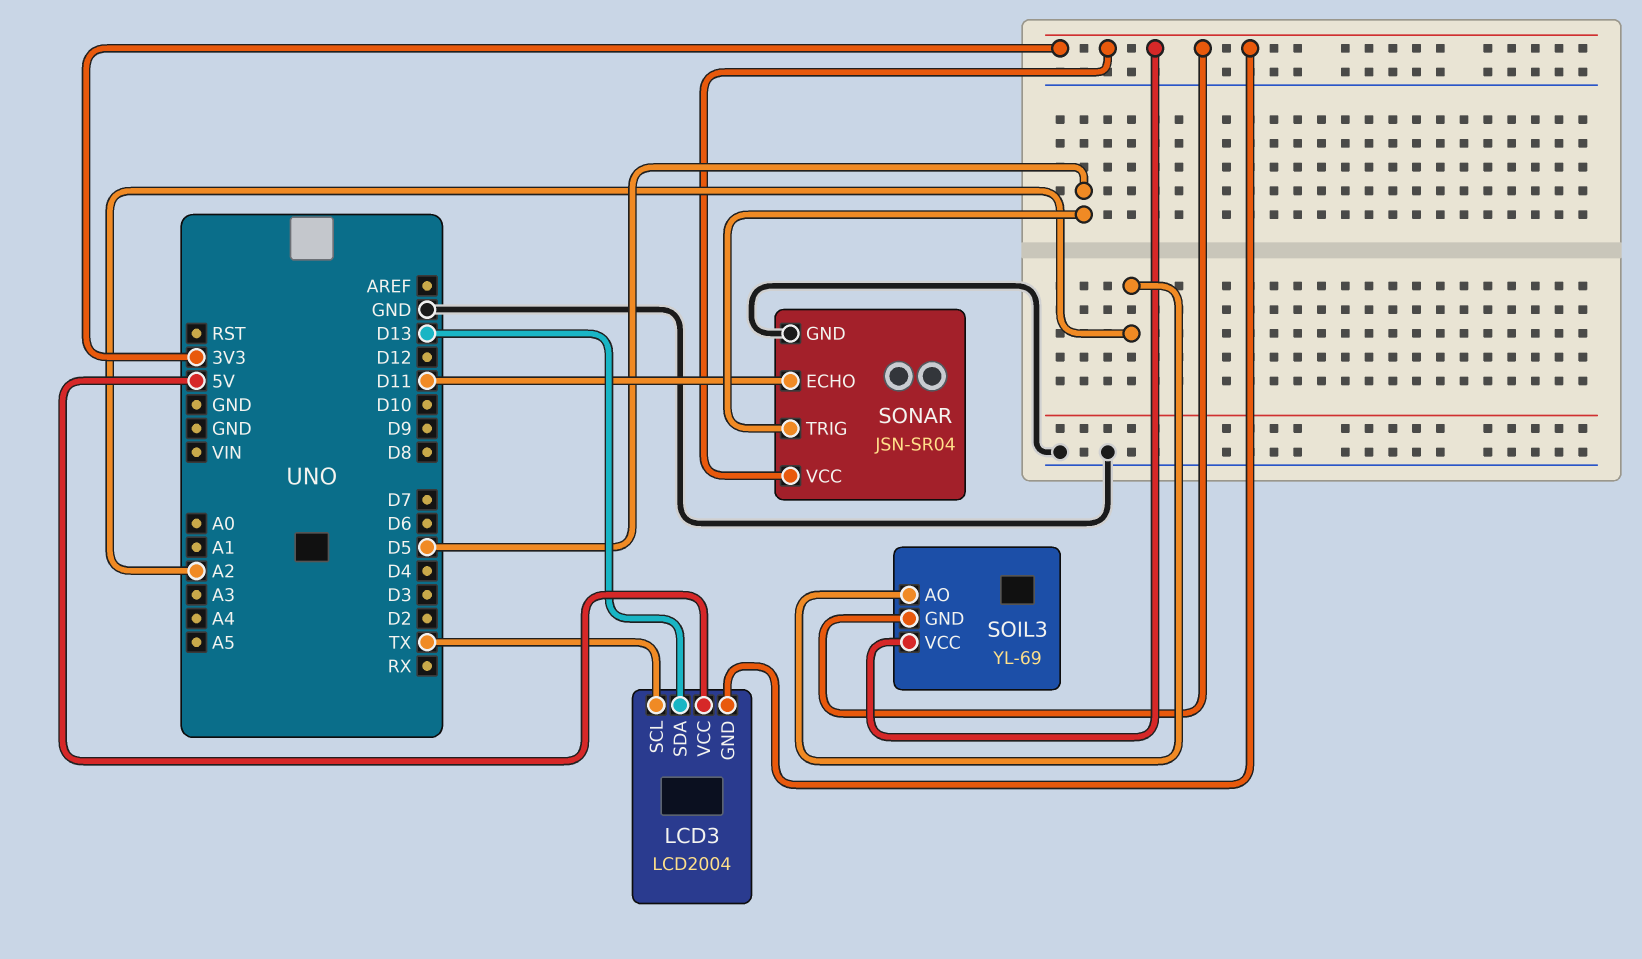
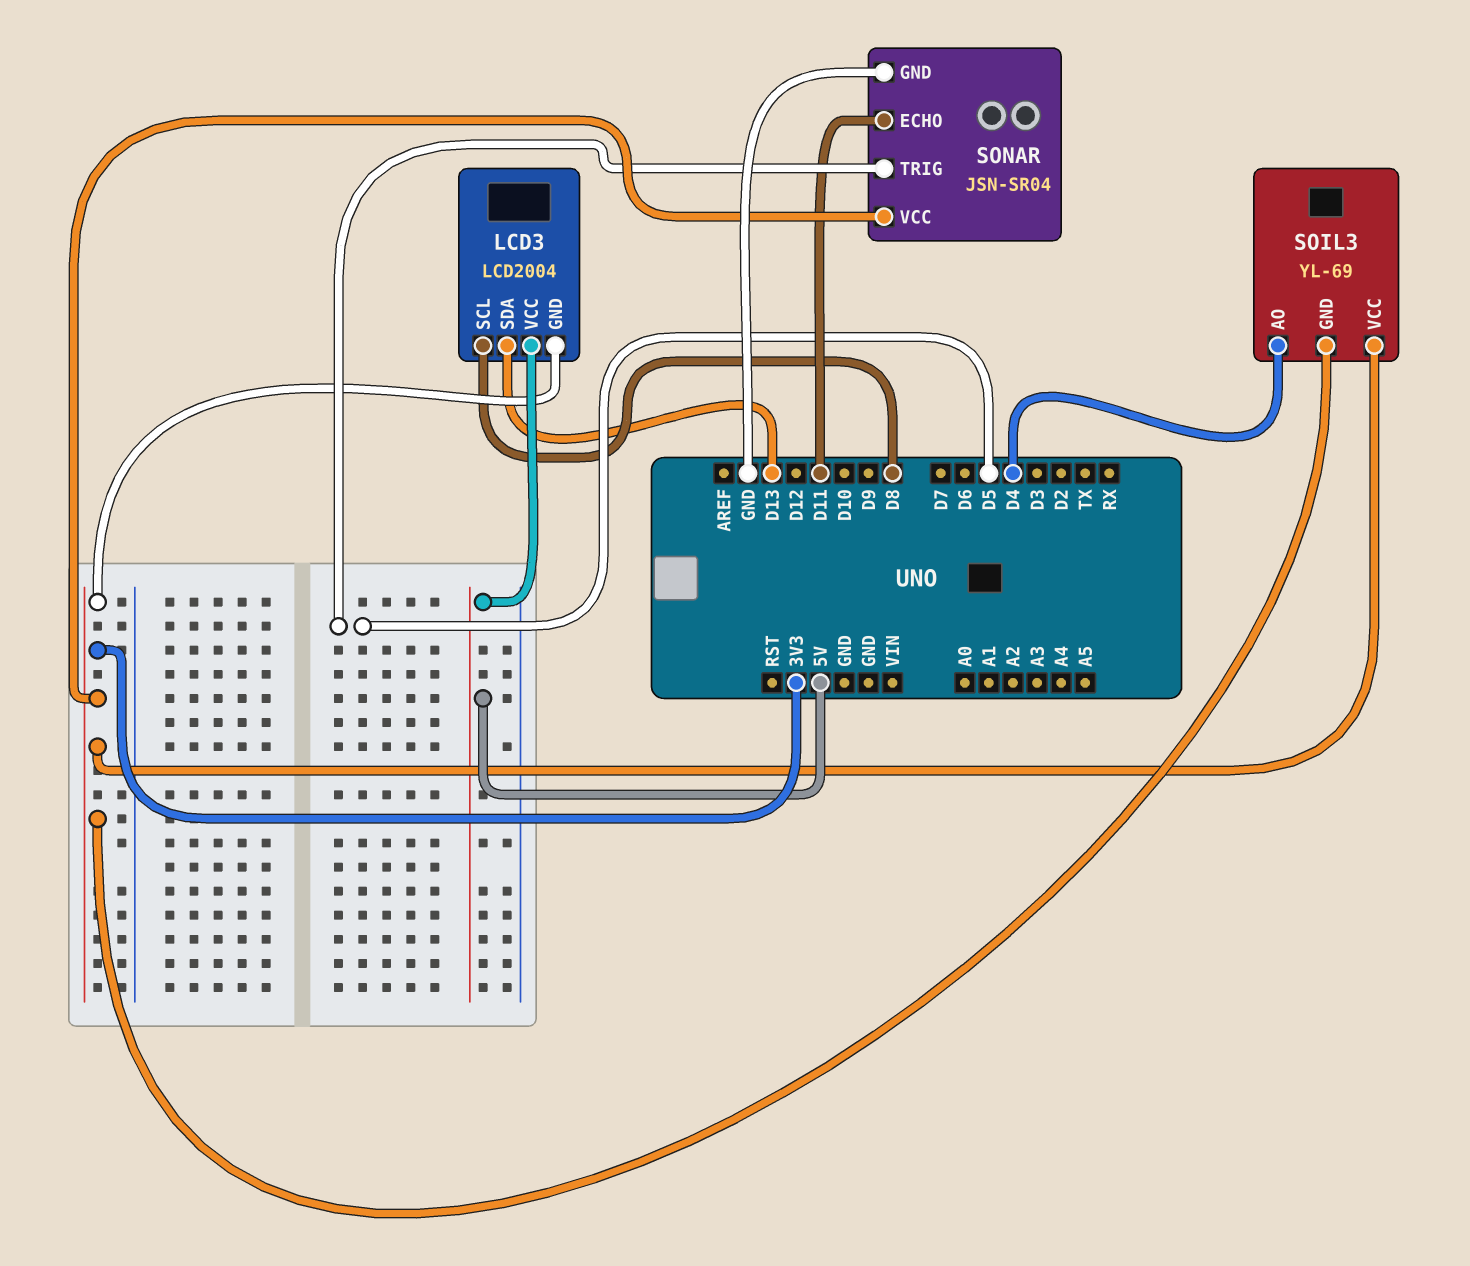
LCD3 pin SCL: TX -> D8
SOIL3 pin AO: A2 -> D4

